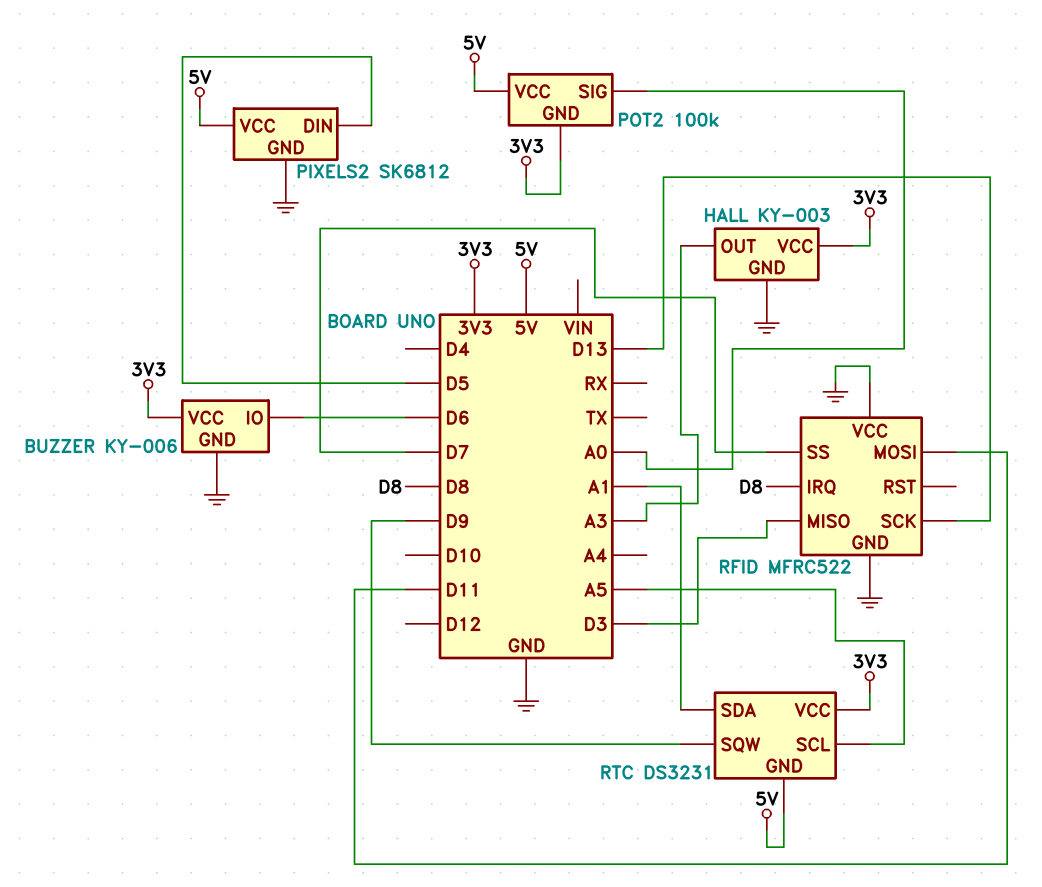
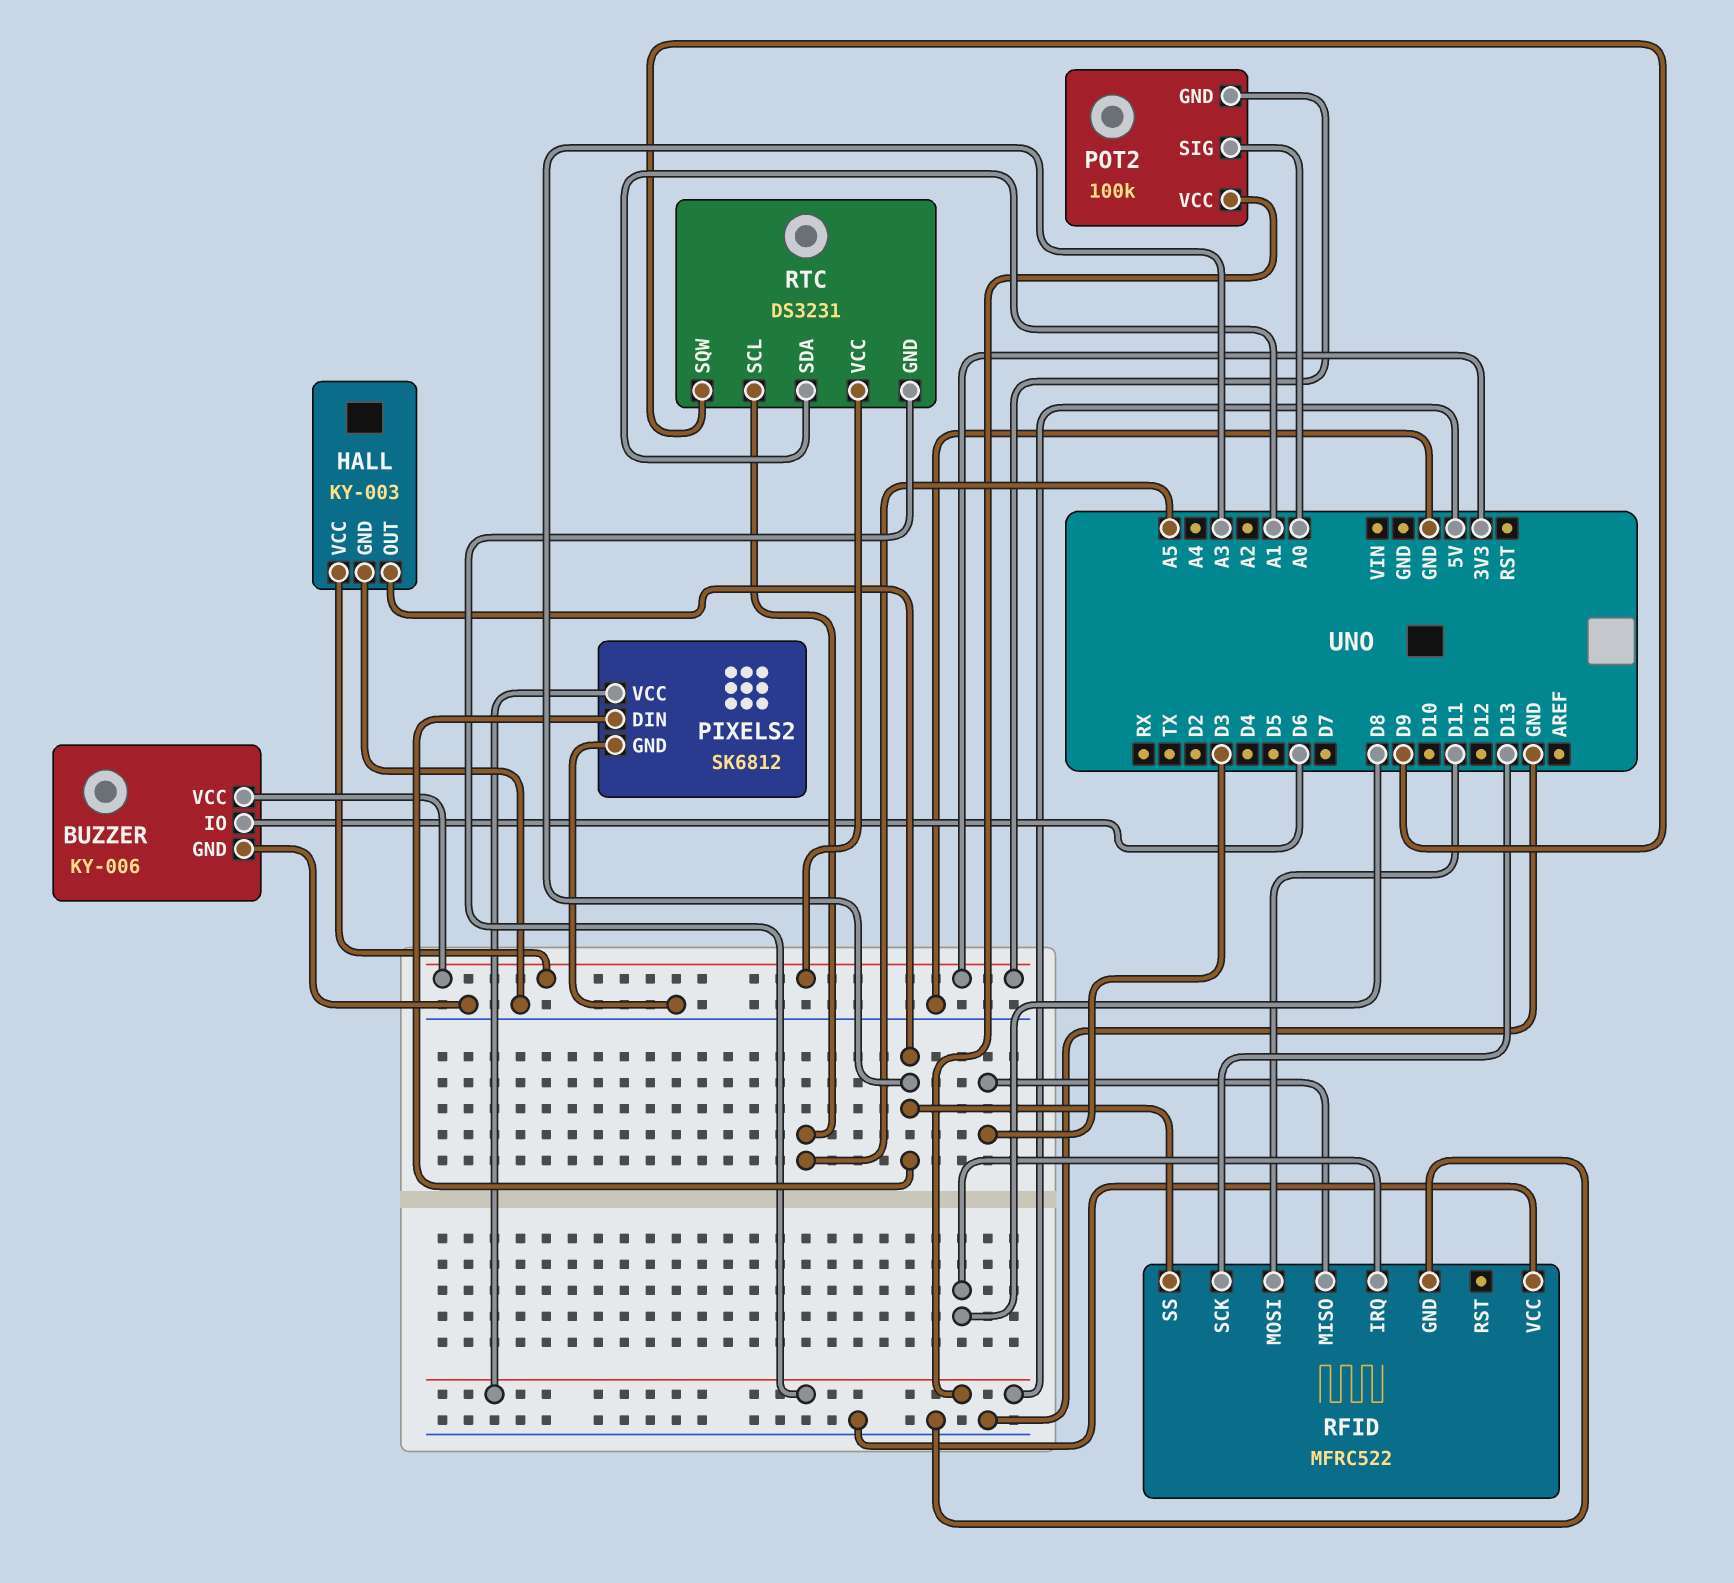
PIXELS2 pin DIN: D5 -> A3
RFID pin SS: D7 -> A3

